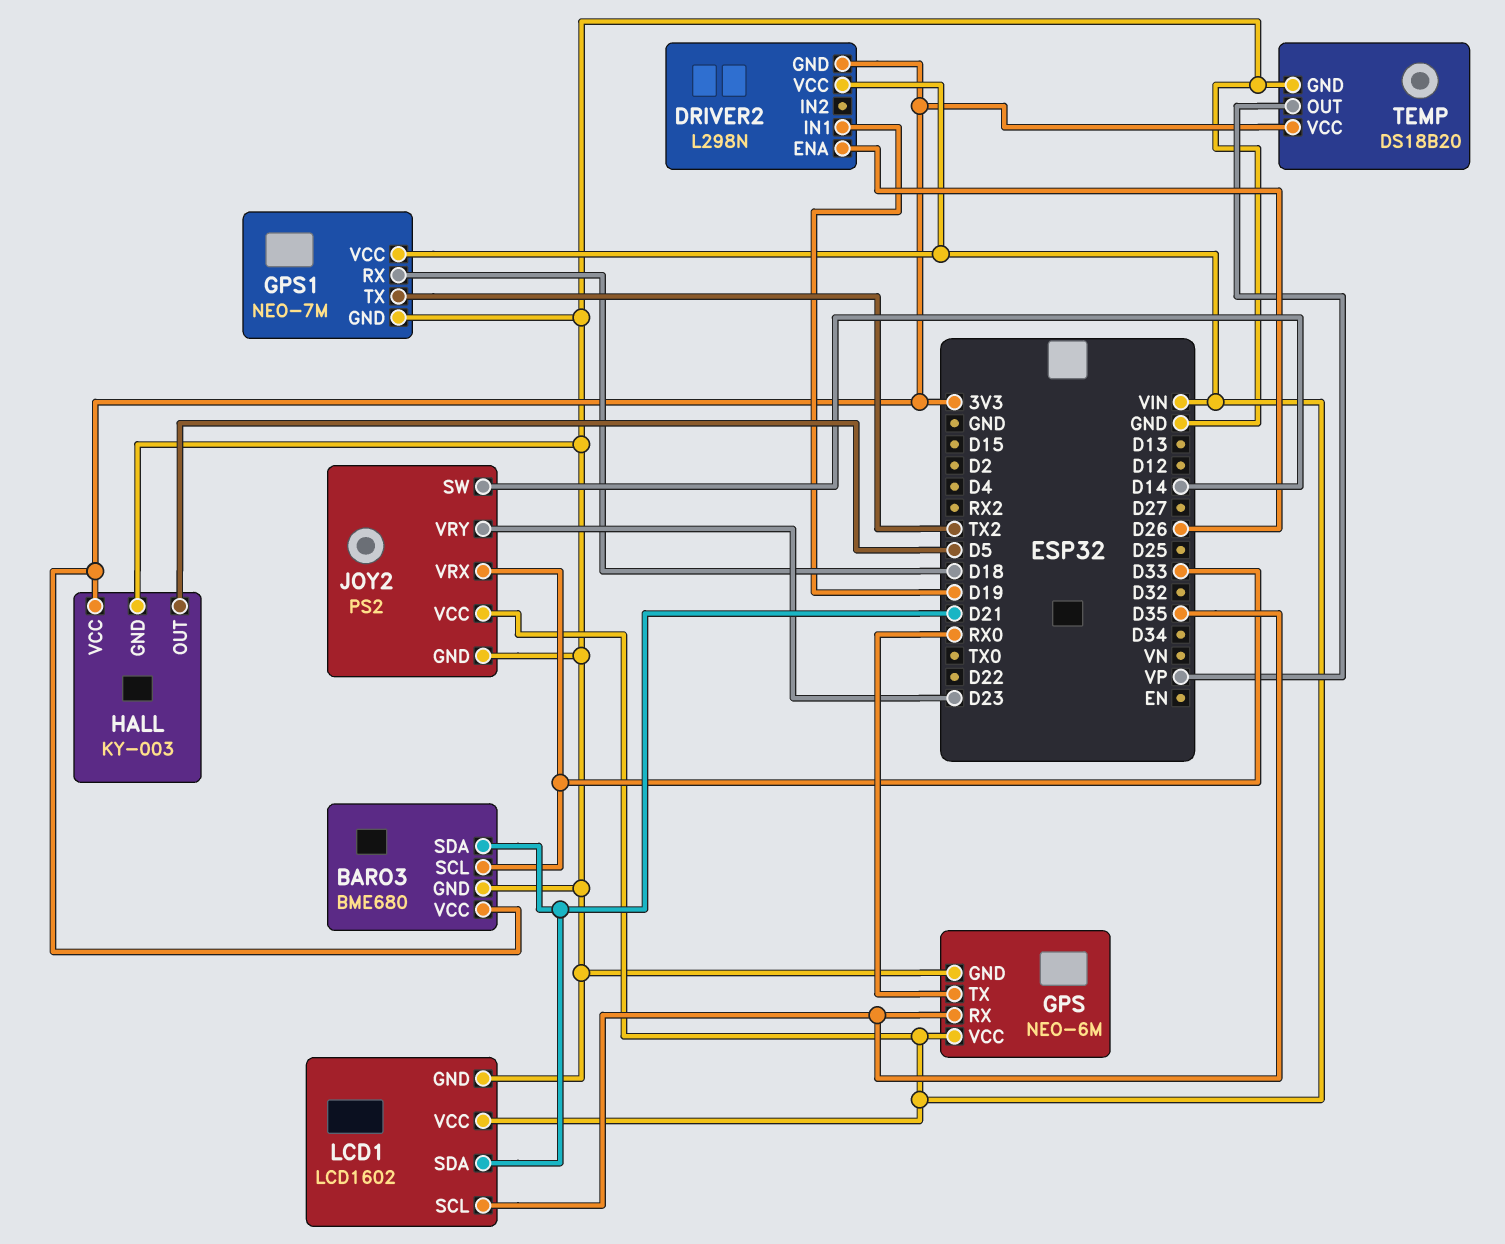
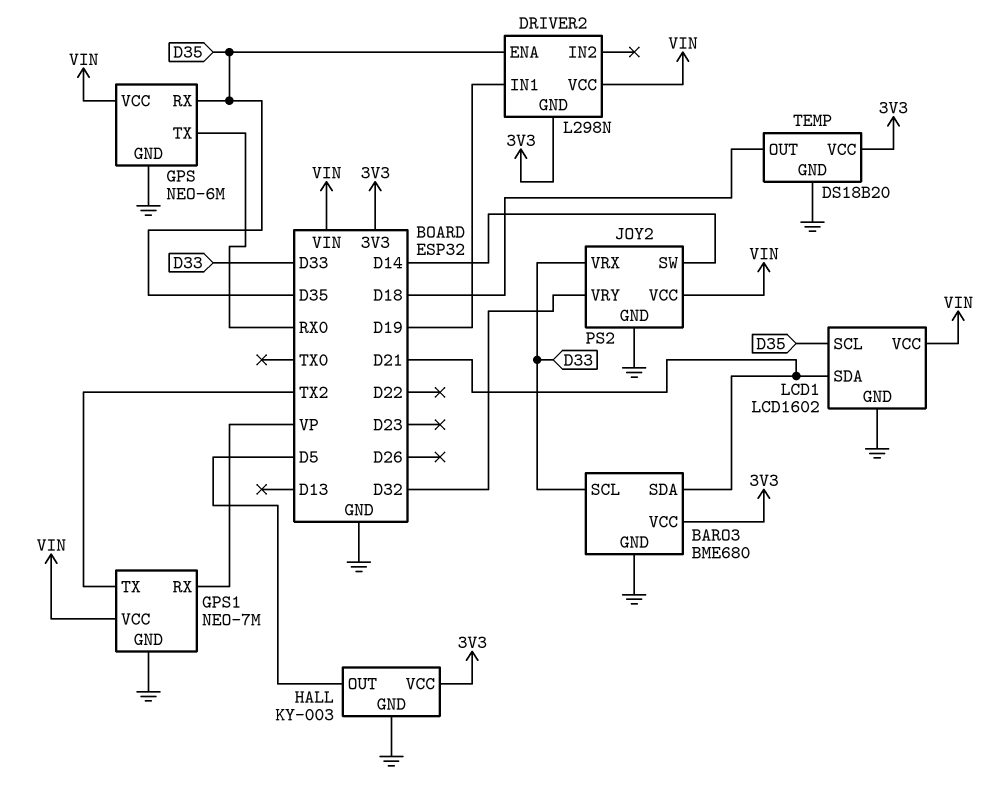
DRIVER2 pin ENA: D26 -> D35
GPS1 pin RX: D18 -> VP
JOY2 pin VRY: D23 -> D32
TEMP pin OUT: VP -> D18

